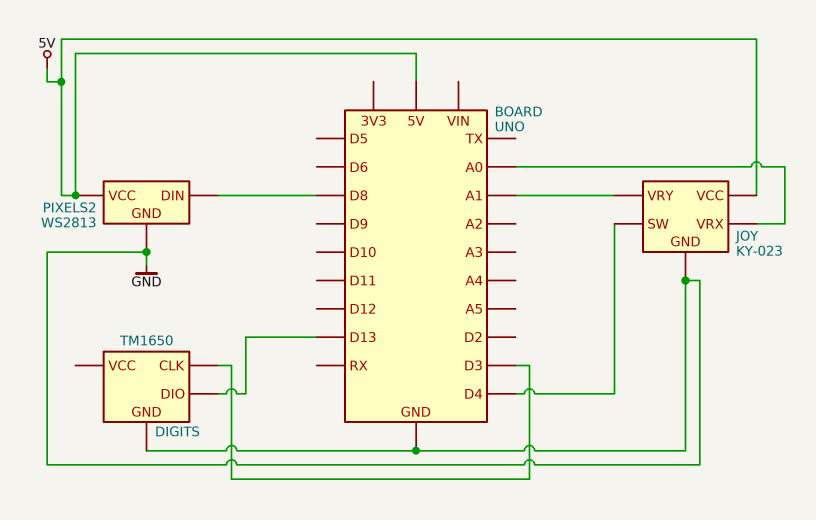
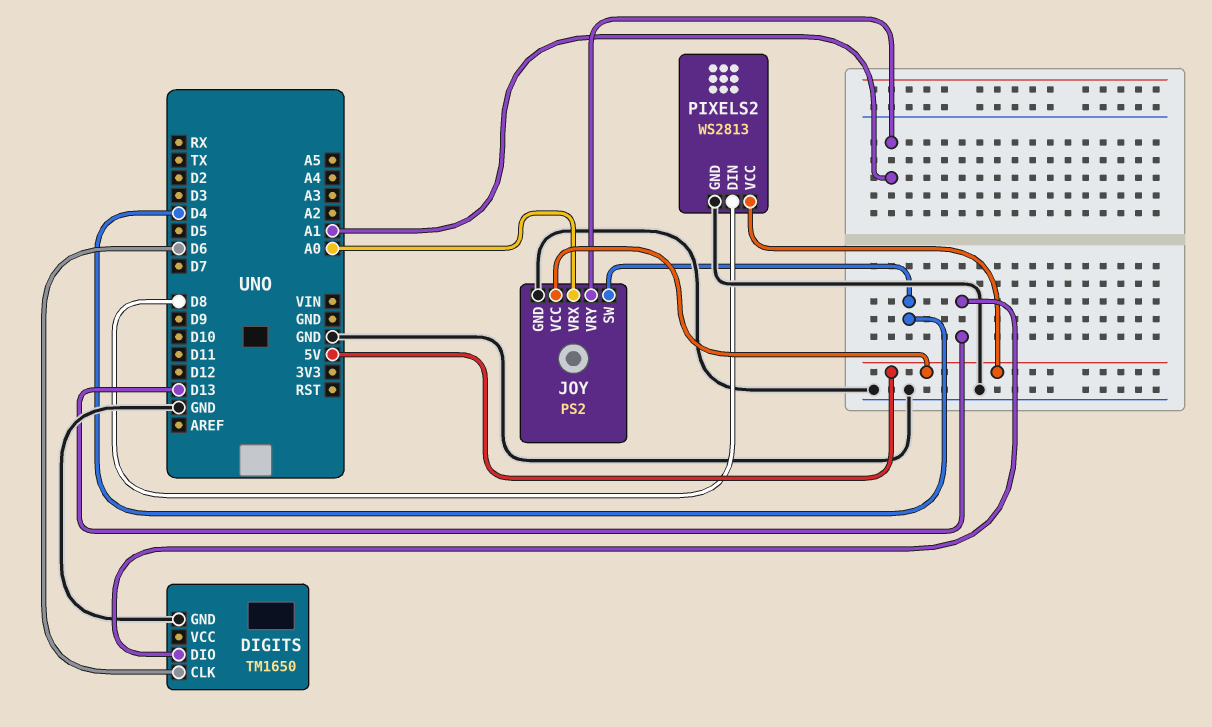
DIGITS pin CLK: D3 -> D6
JOY: KY-023 -> PS2

